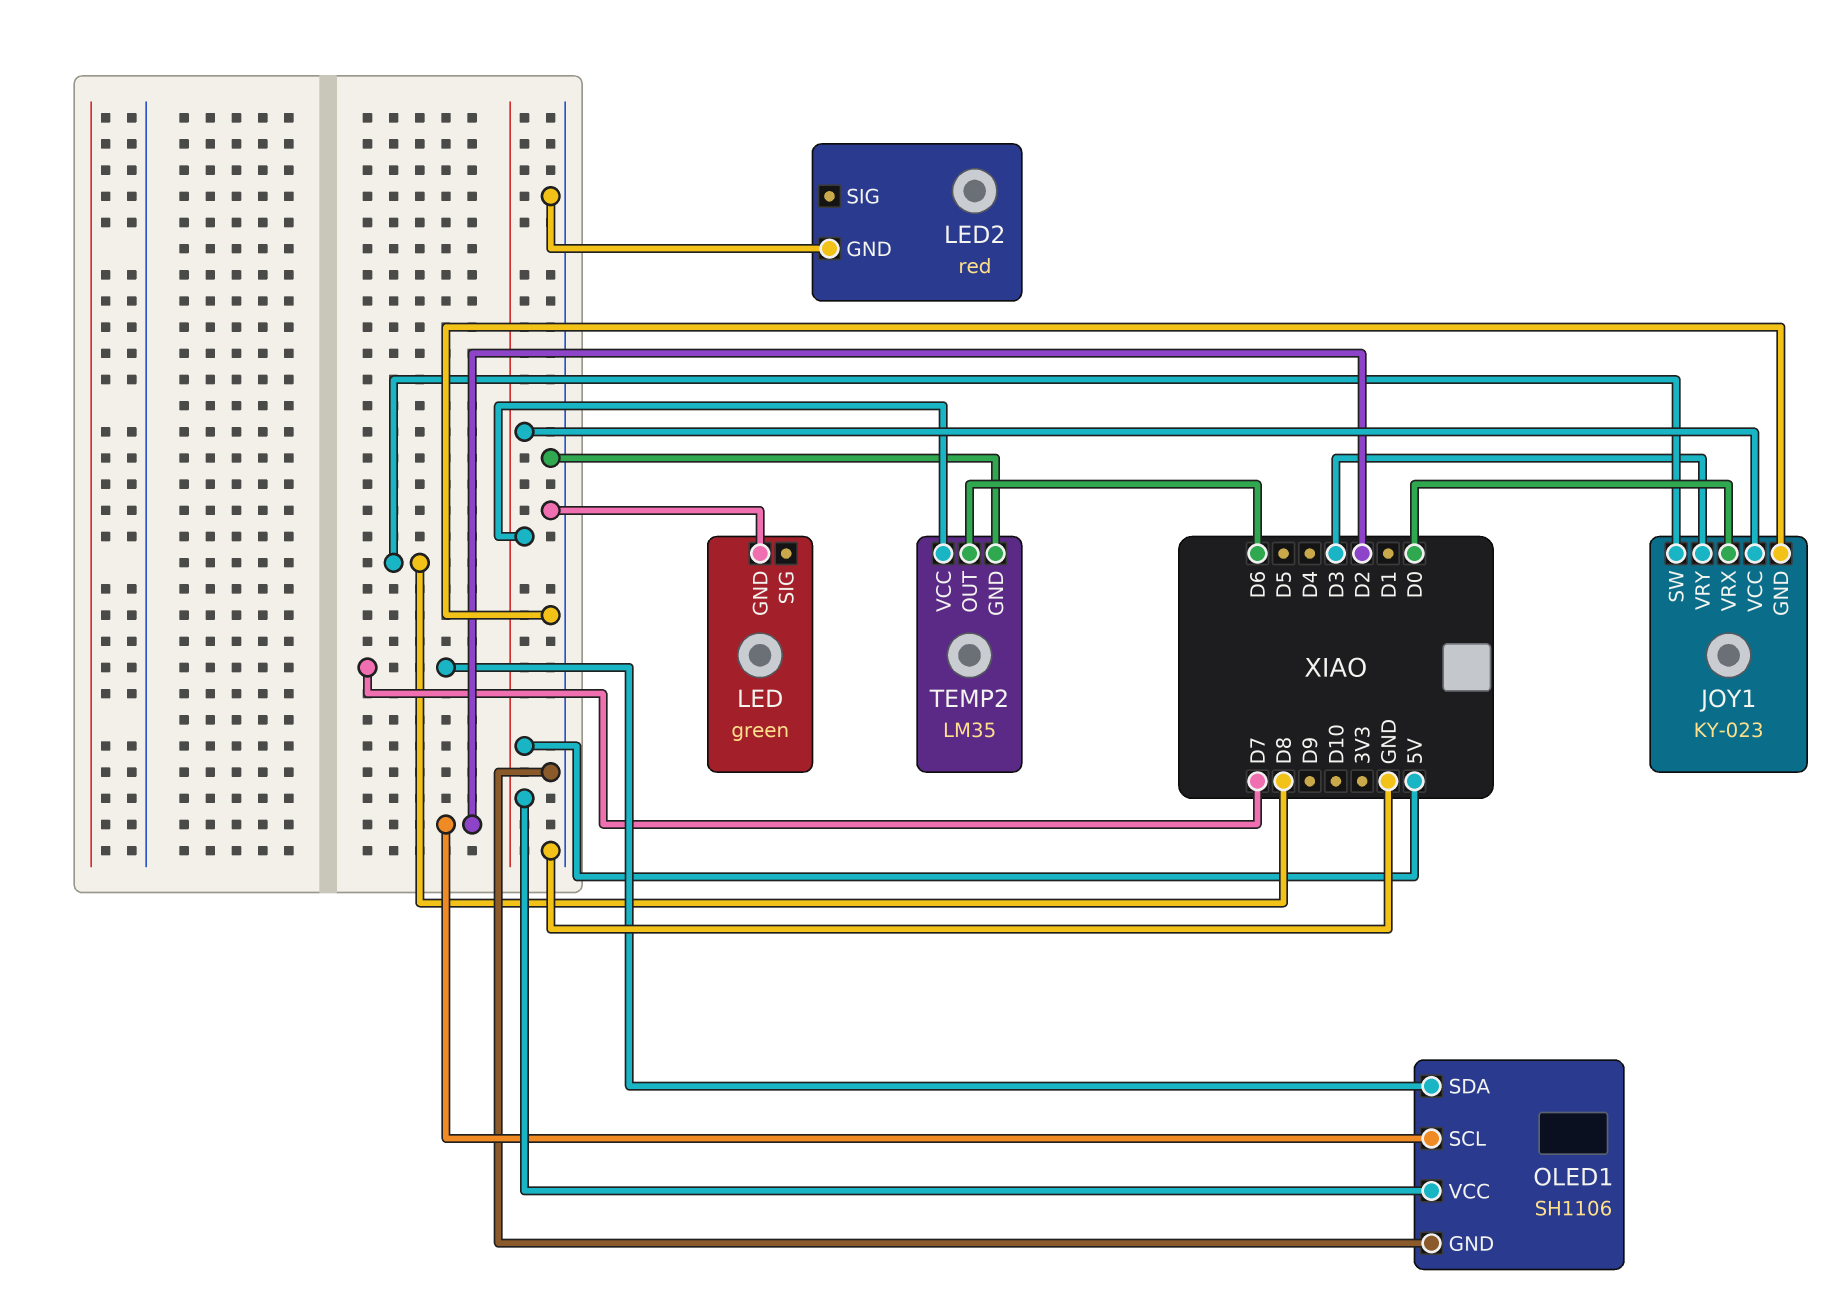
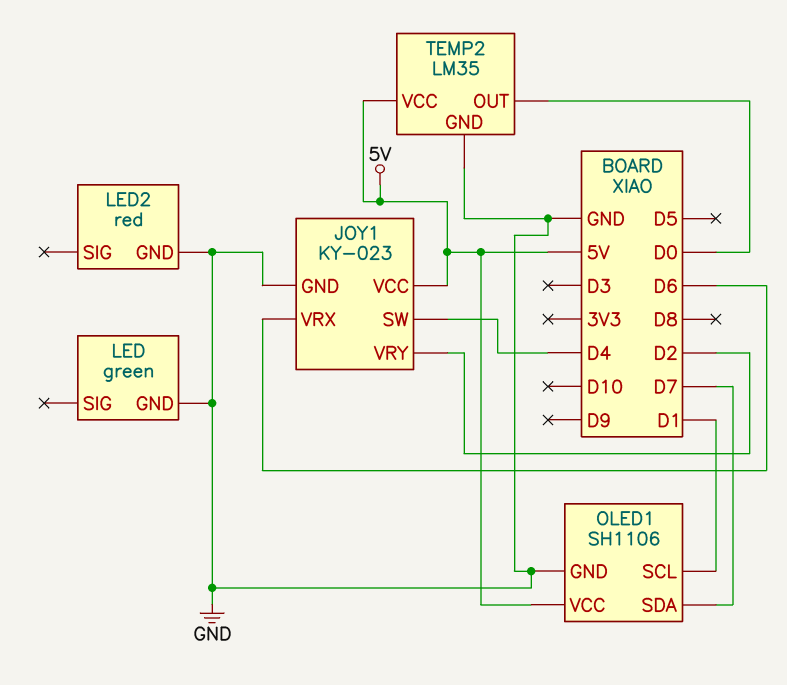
JOY1 pin SW: D8 -> D4
JOY1 pin VRX: D0 -> D6
JOY1 pin VRY: D3 -> D2
OLED1 pin SCL: D2 -> D1
TEMP2 pin OUT: D6 -> D0

